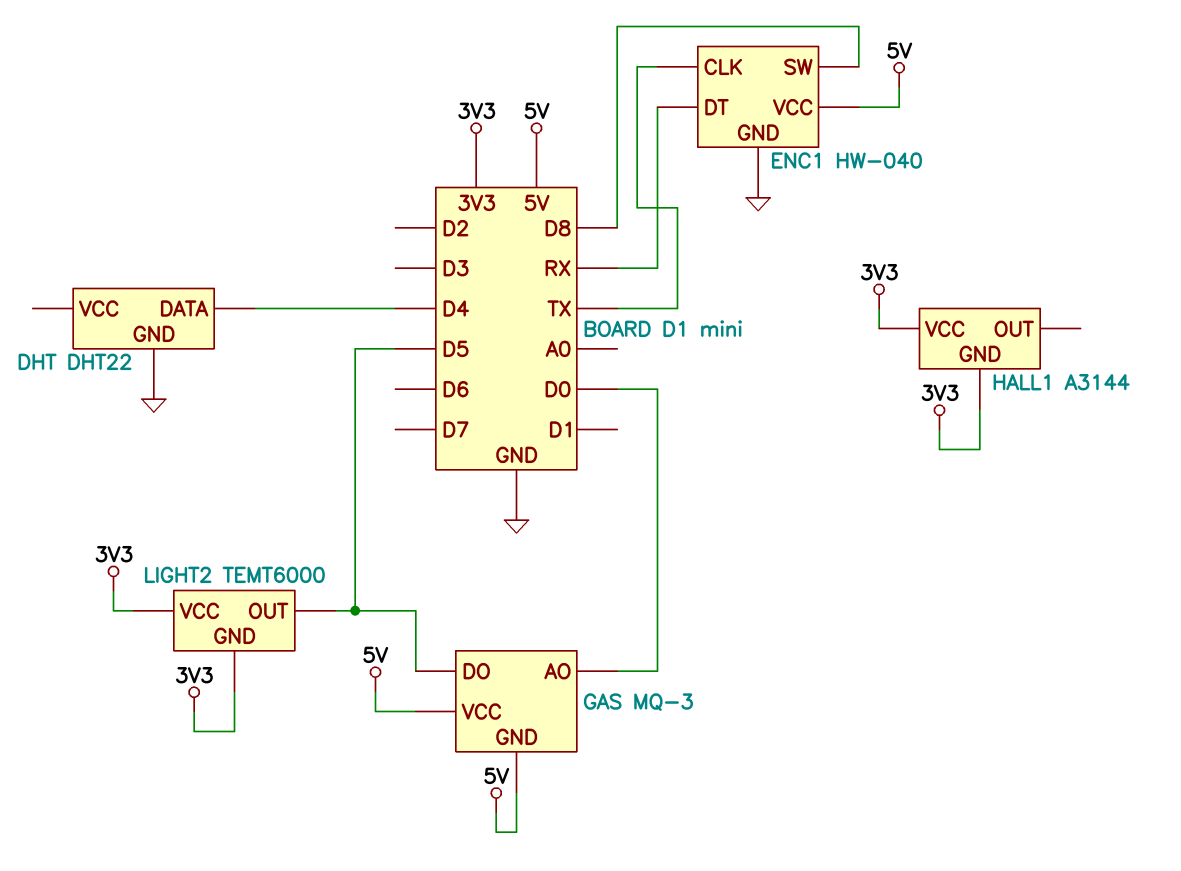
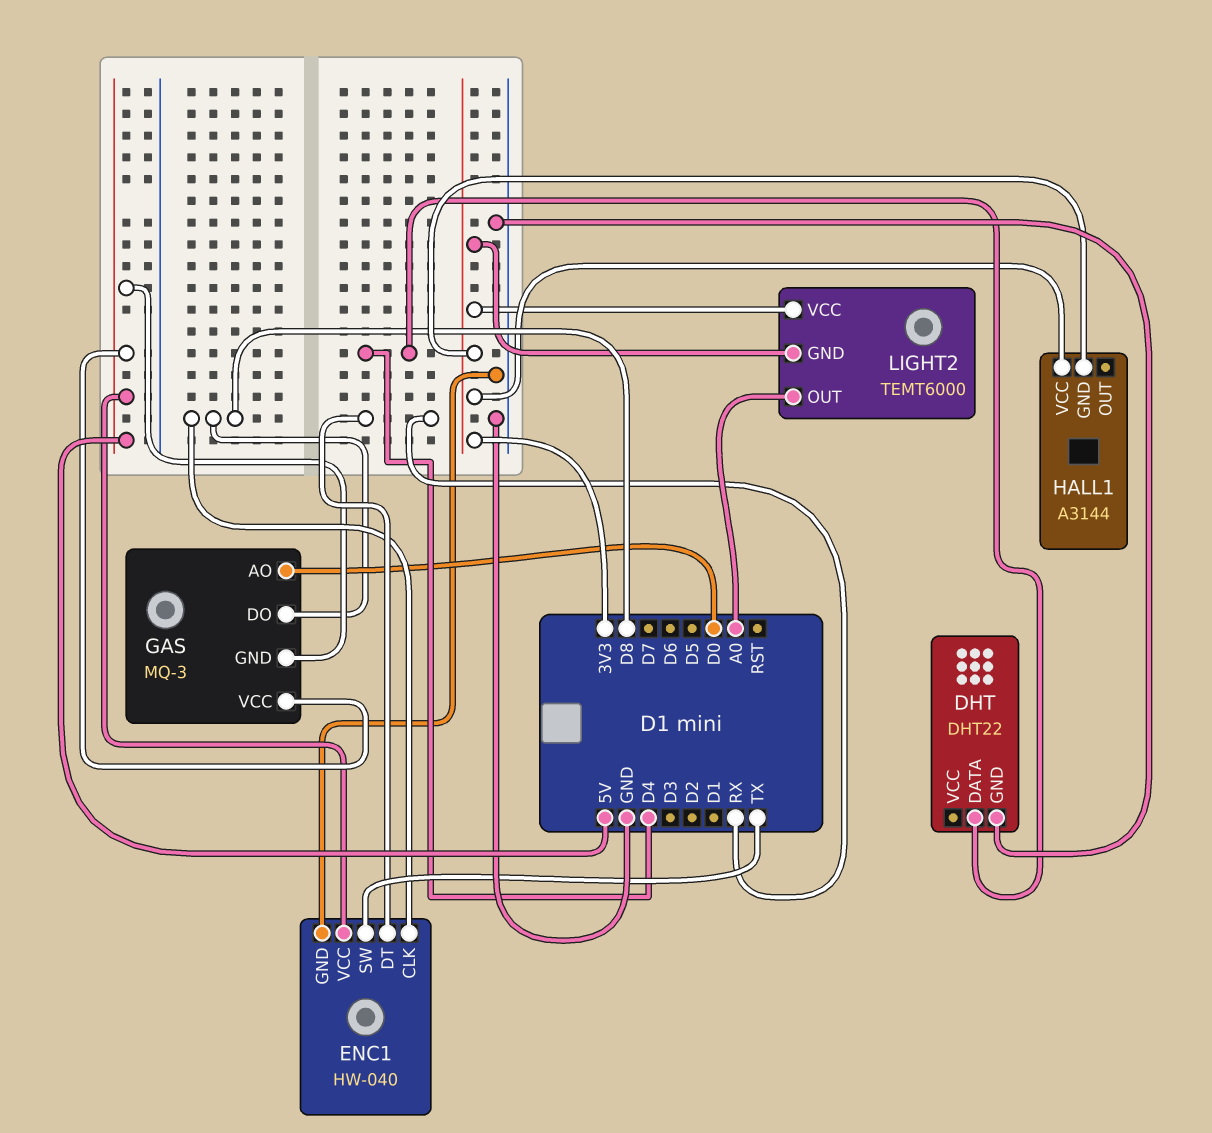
ENC1 pin CLK: TX -> D8
ENC1 pin SW: D8 -> TX
GAS pin DO: D5 -> D8
LIGHT2 pin OUT: D5 -> A0

